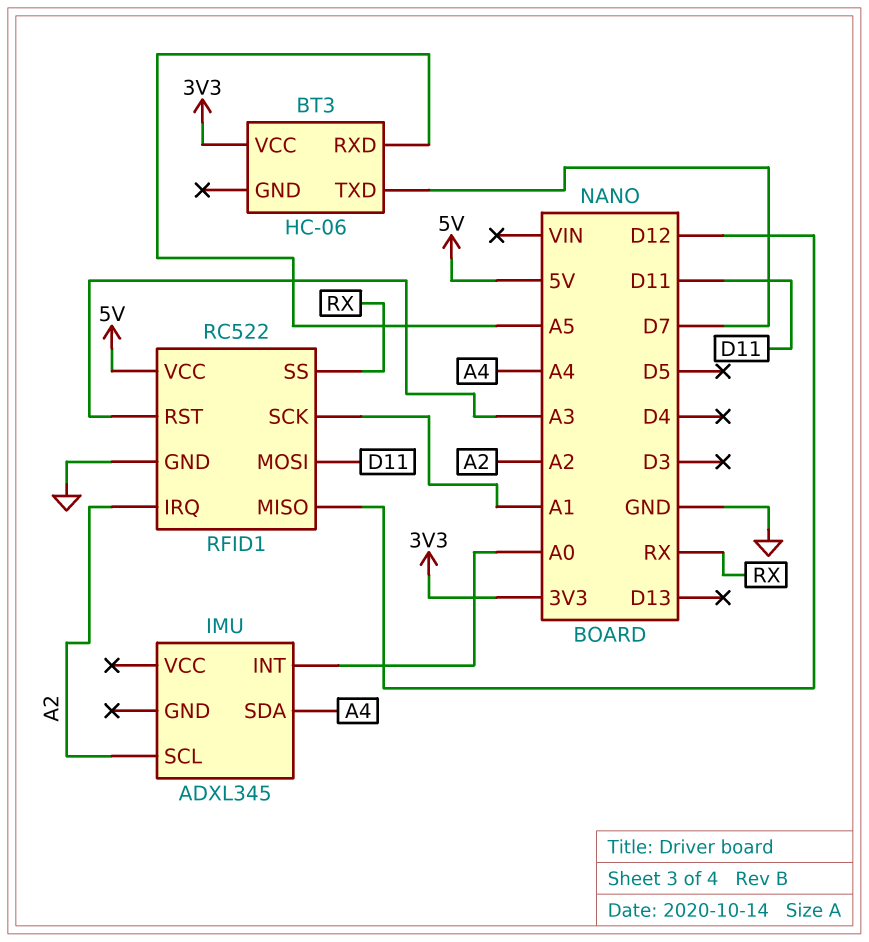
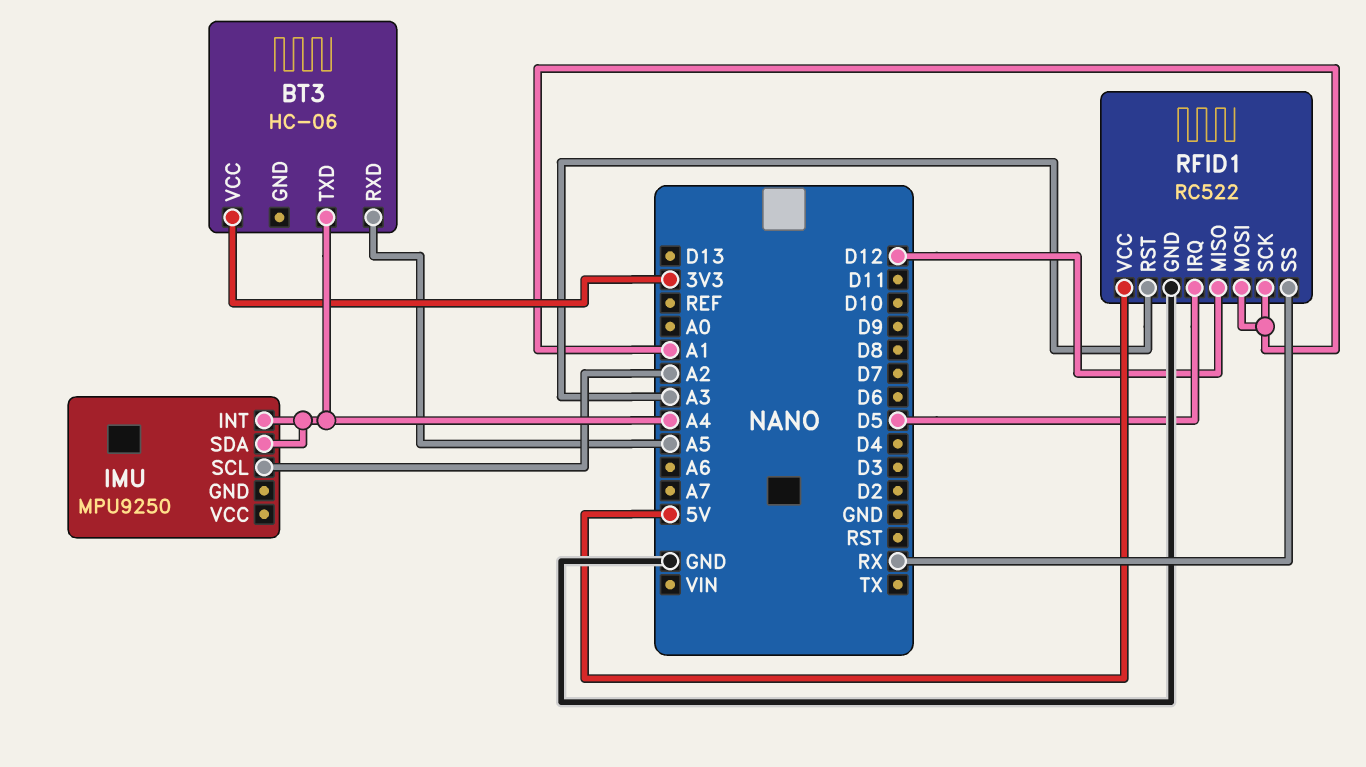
BT3 pin TXD: D7 -> A4
IMU: ADXL345 -> MPU9250
IMU pin INT: A0 -> A4
RFID1 pin IRQ: A2 -> D5
RFID1 pin MOSI: D11 -> A1

